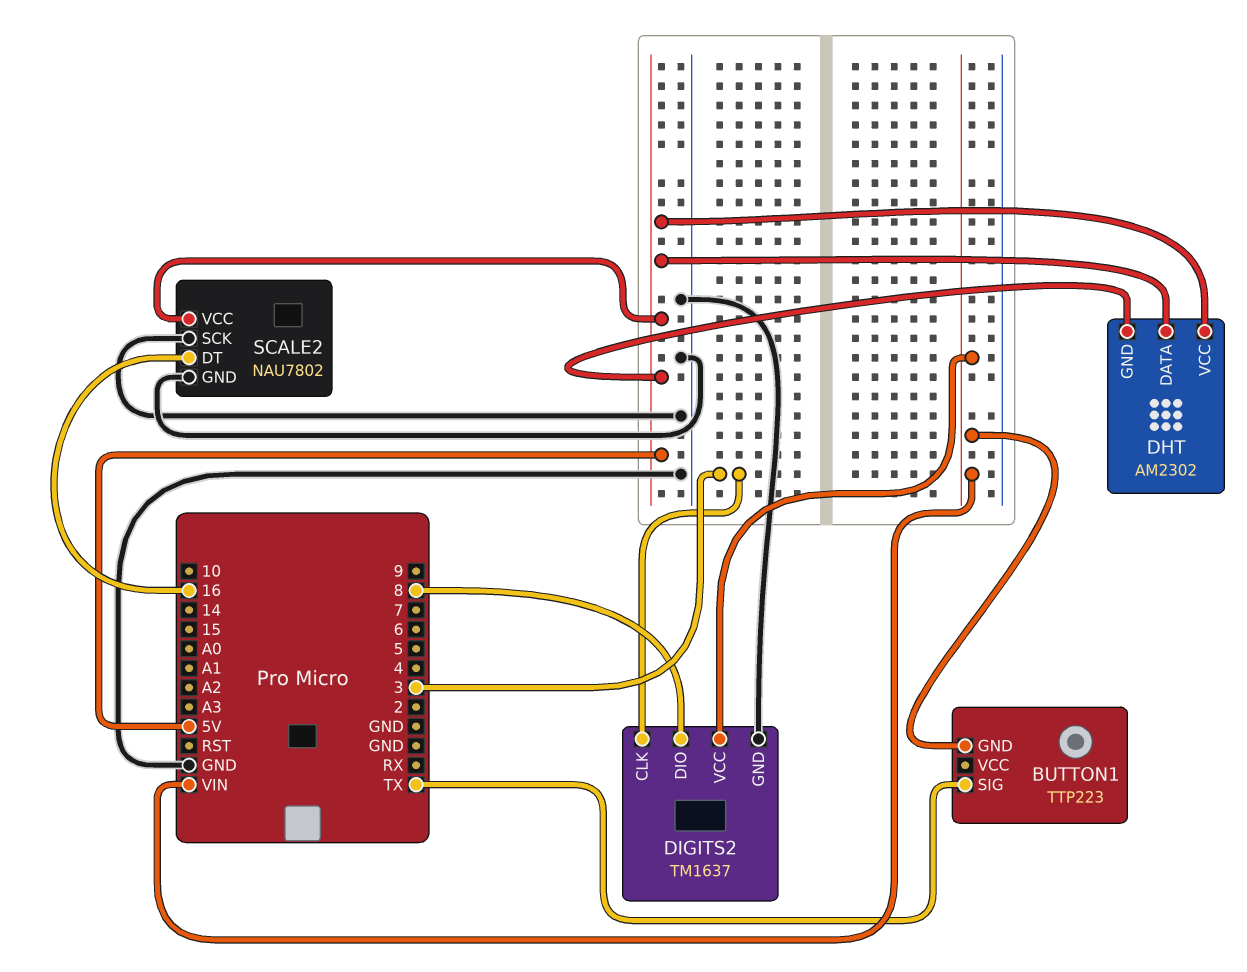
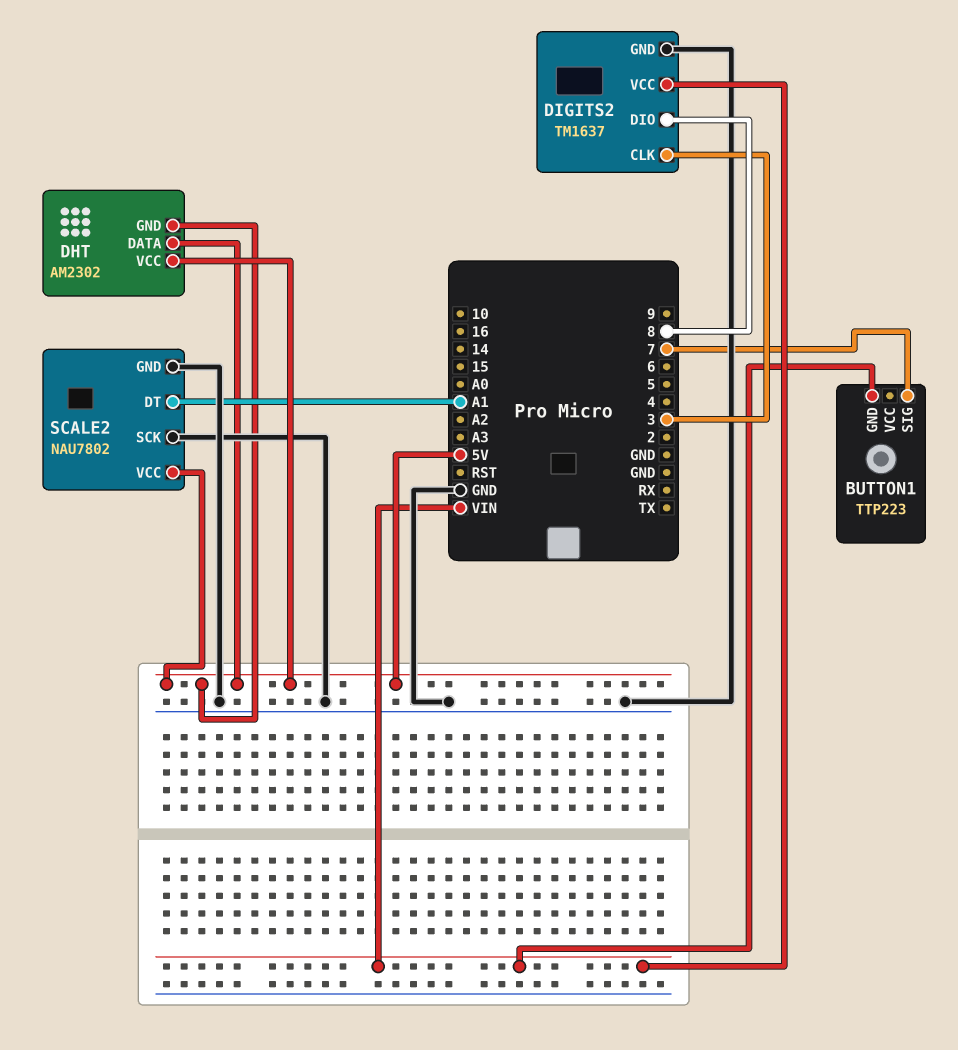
BUTTON1 pin SIG: TX -> 7
SCALE2 pin DT: 16 -> A1

